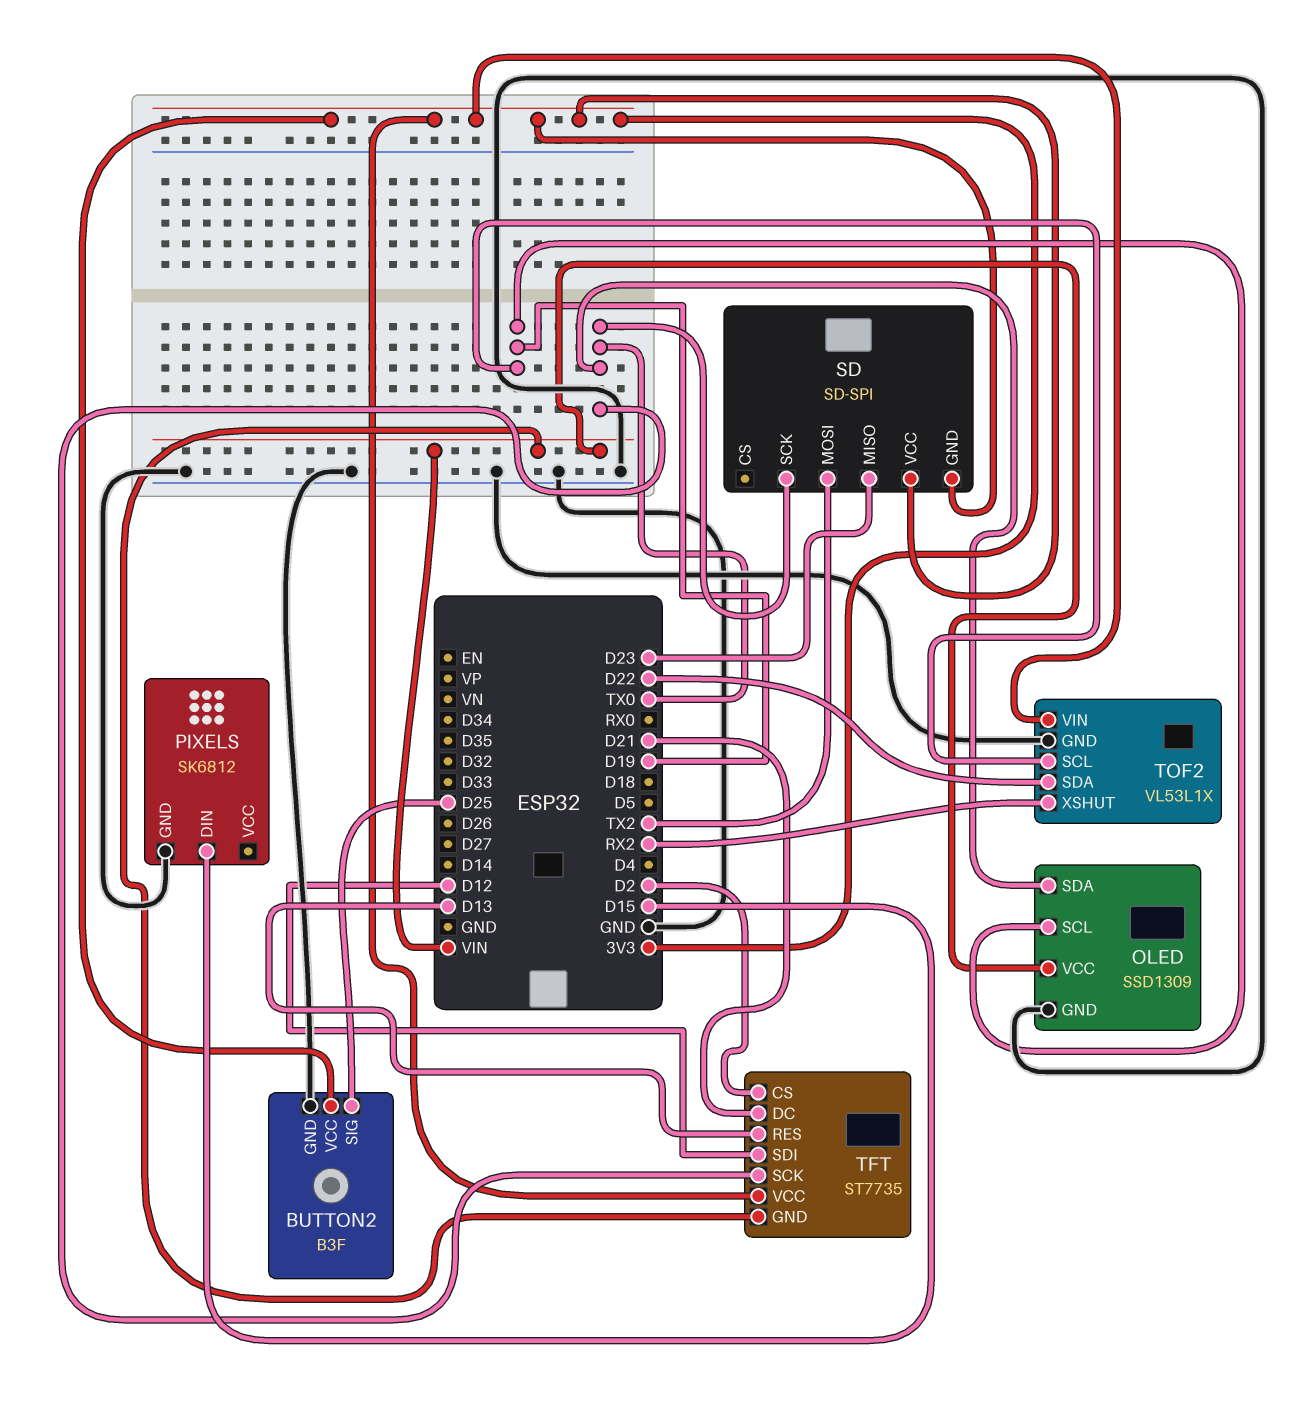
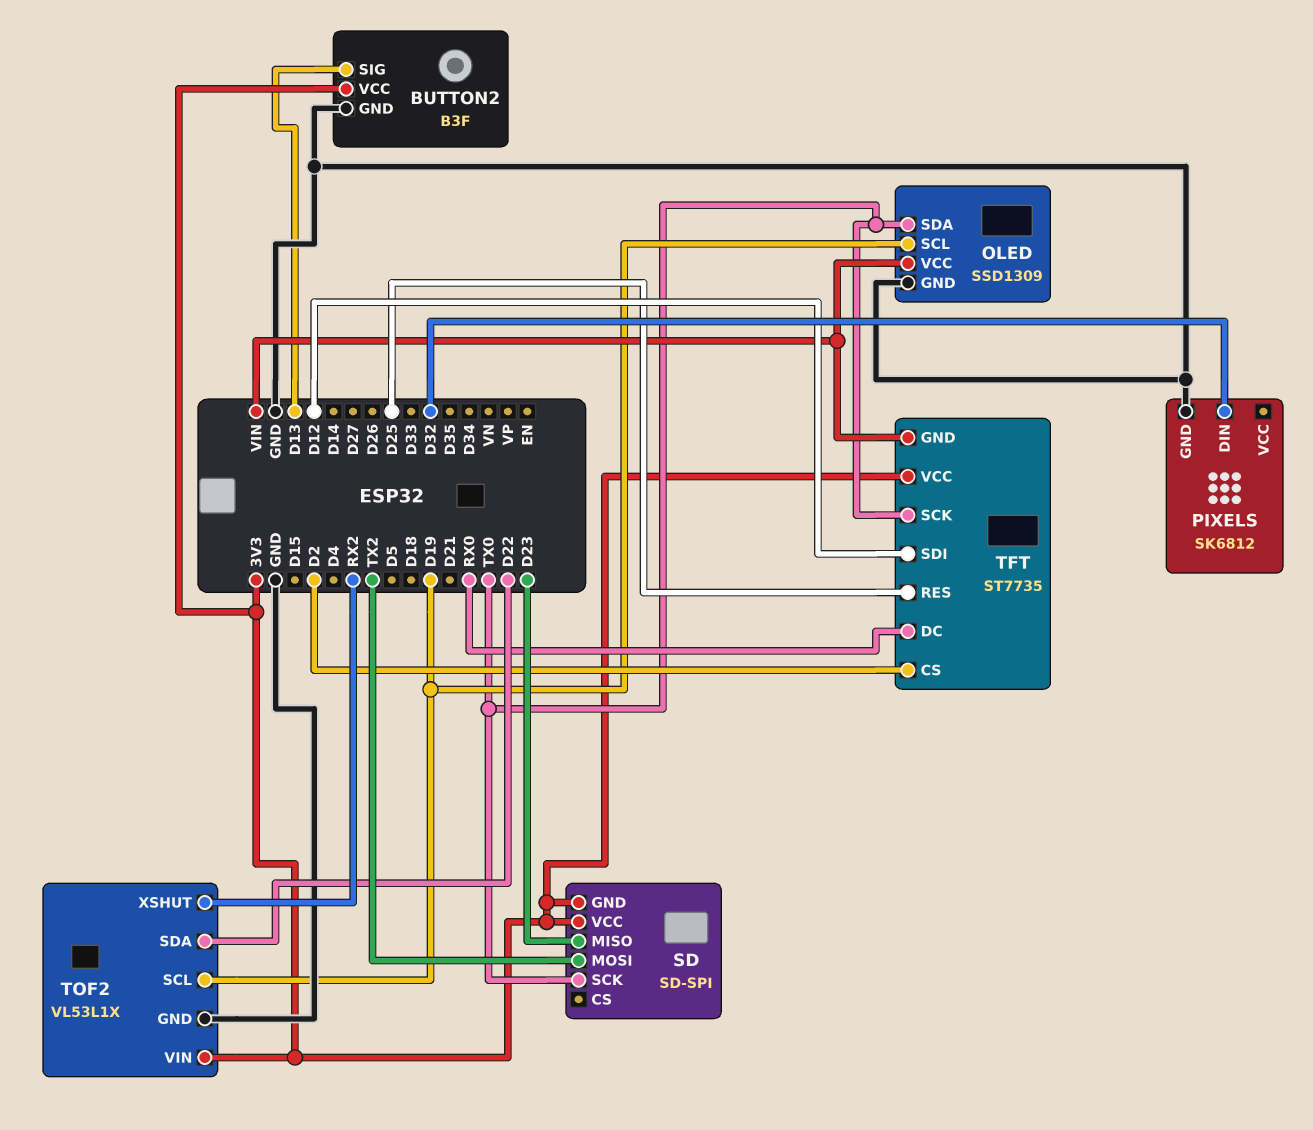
BUTTON2 pin SIG: D25 -> D13
PIXELS pin DIN: D15 -> D32
TFT pin DC: D21 -> RX0
TFT pin RES: D13 -> D25

